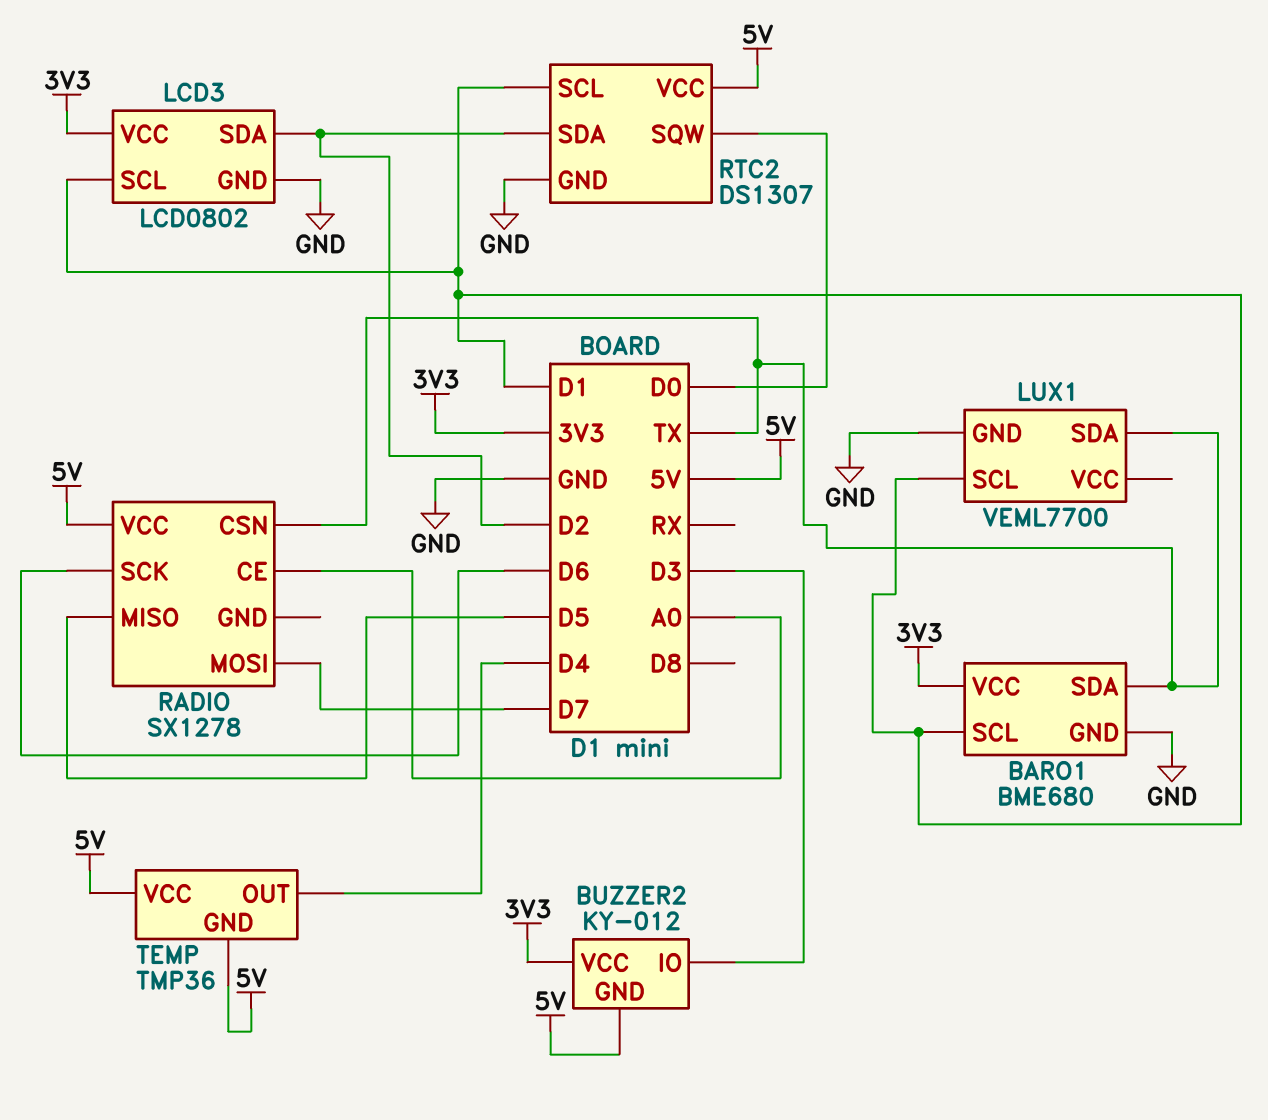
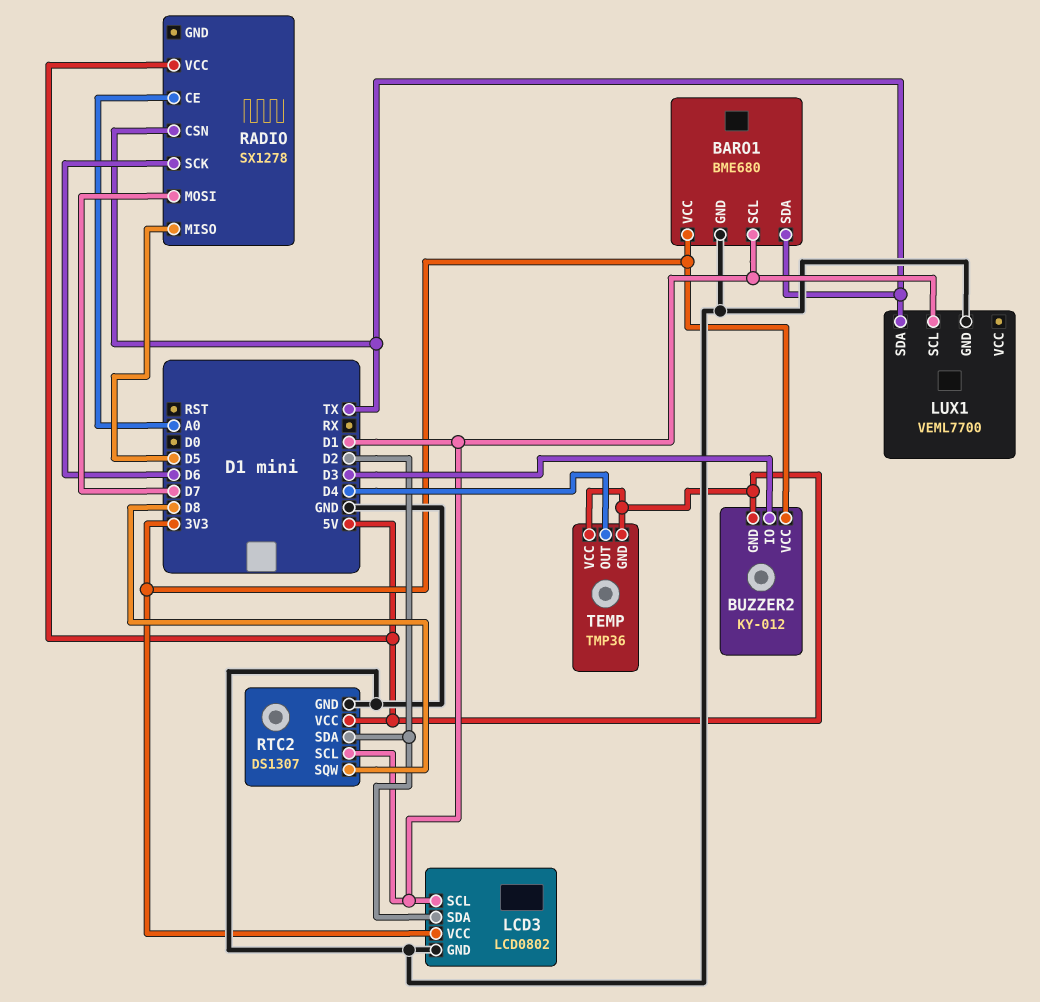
RTC2 pin SQW: D0 -> D8

